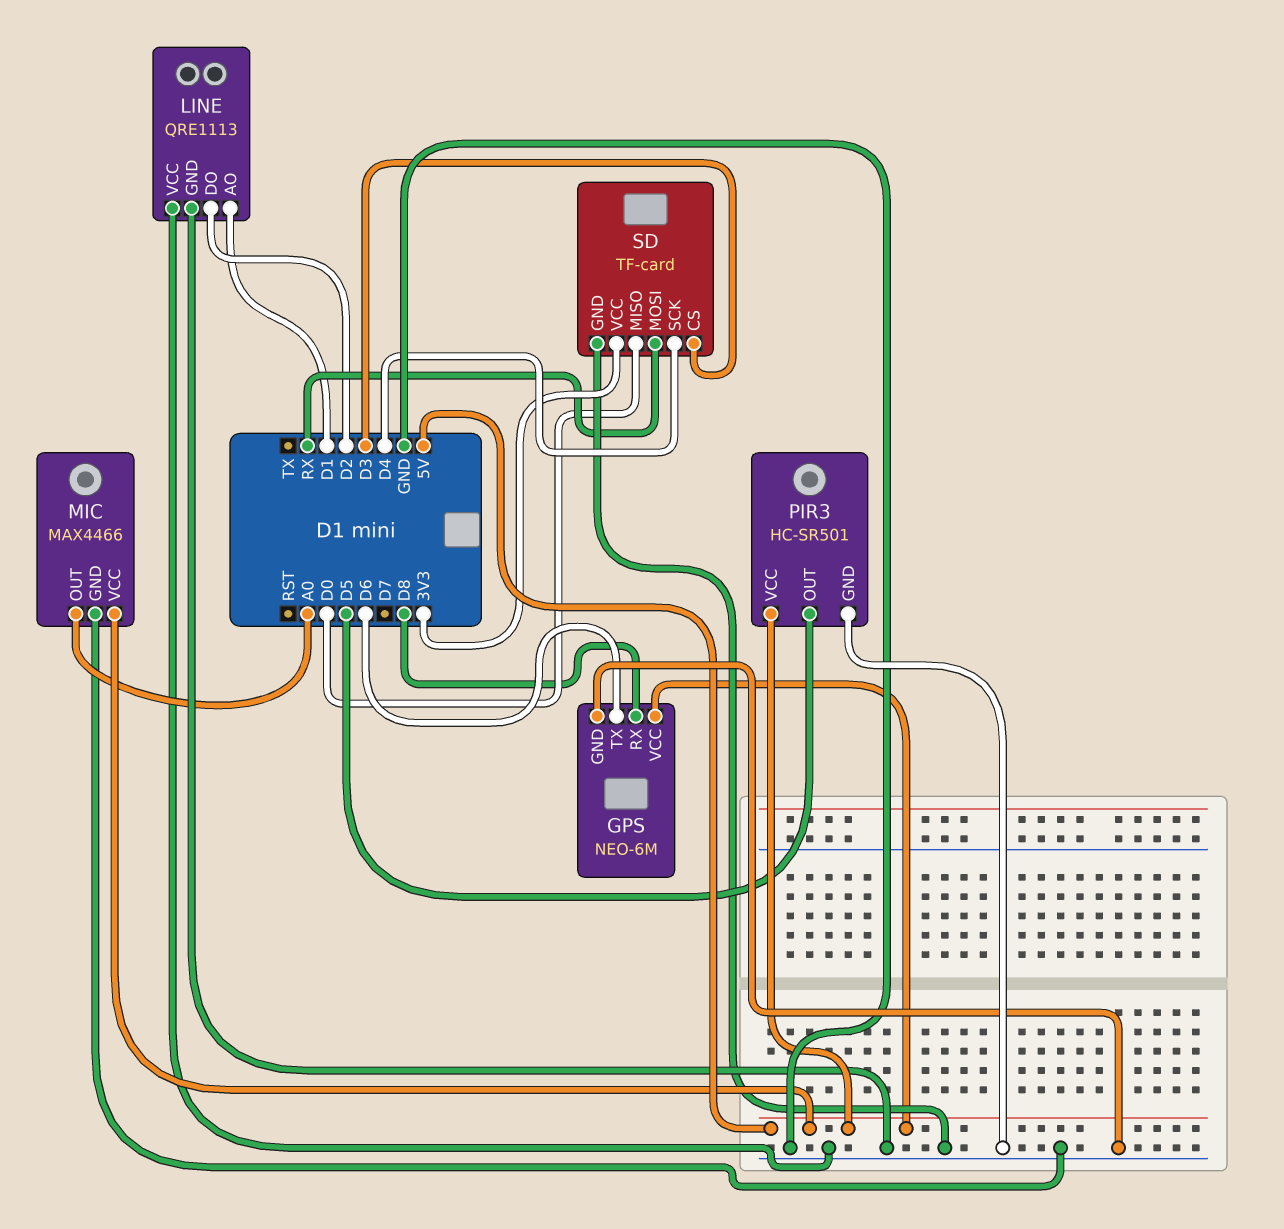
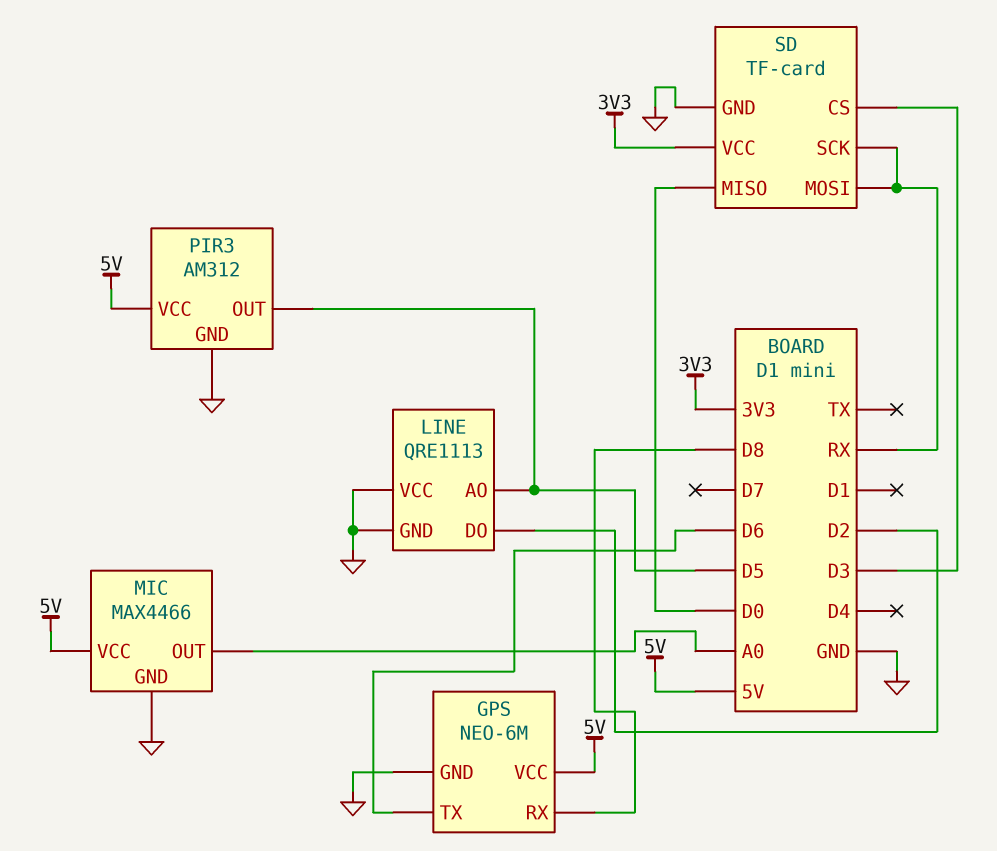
LINE pin AO: D1 -> D5
PIR3: HC-SR501 -> AM312
SD pin SCK: D4 -> RX

